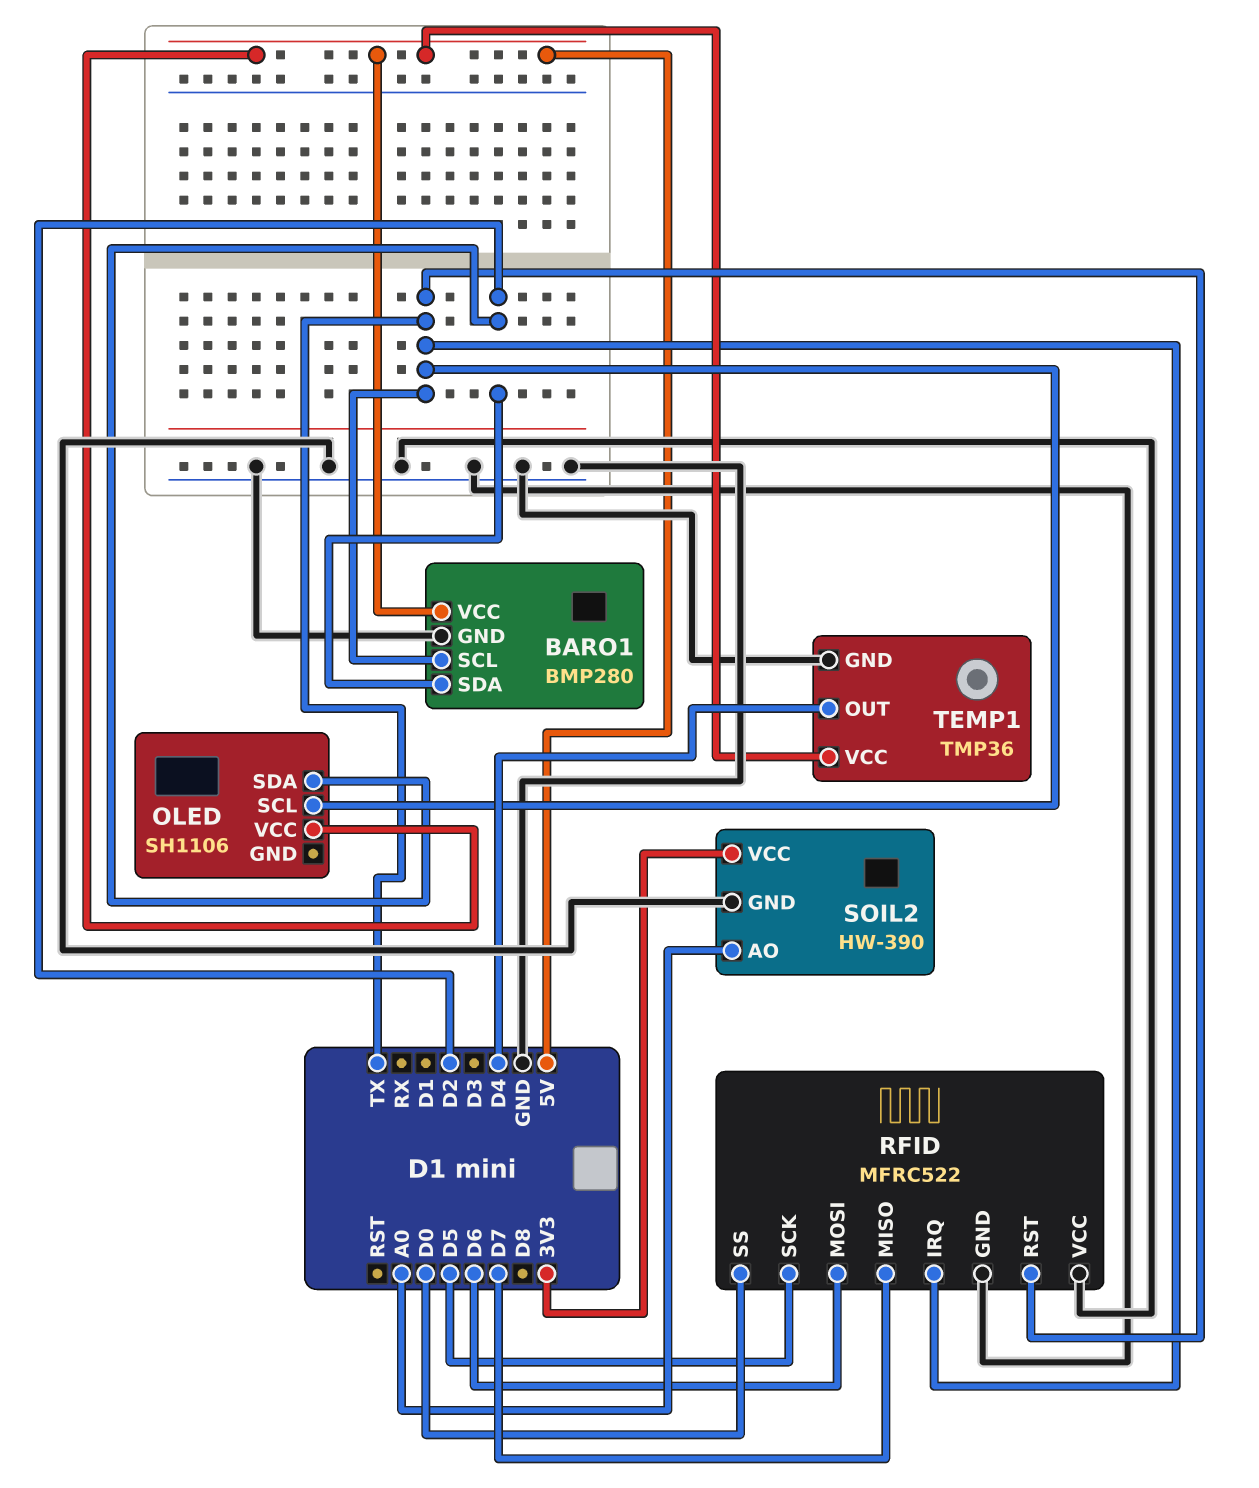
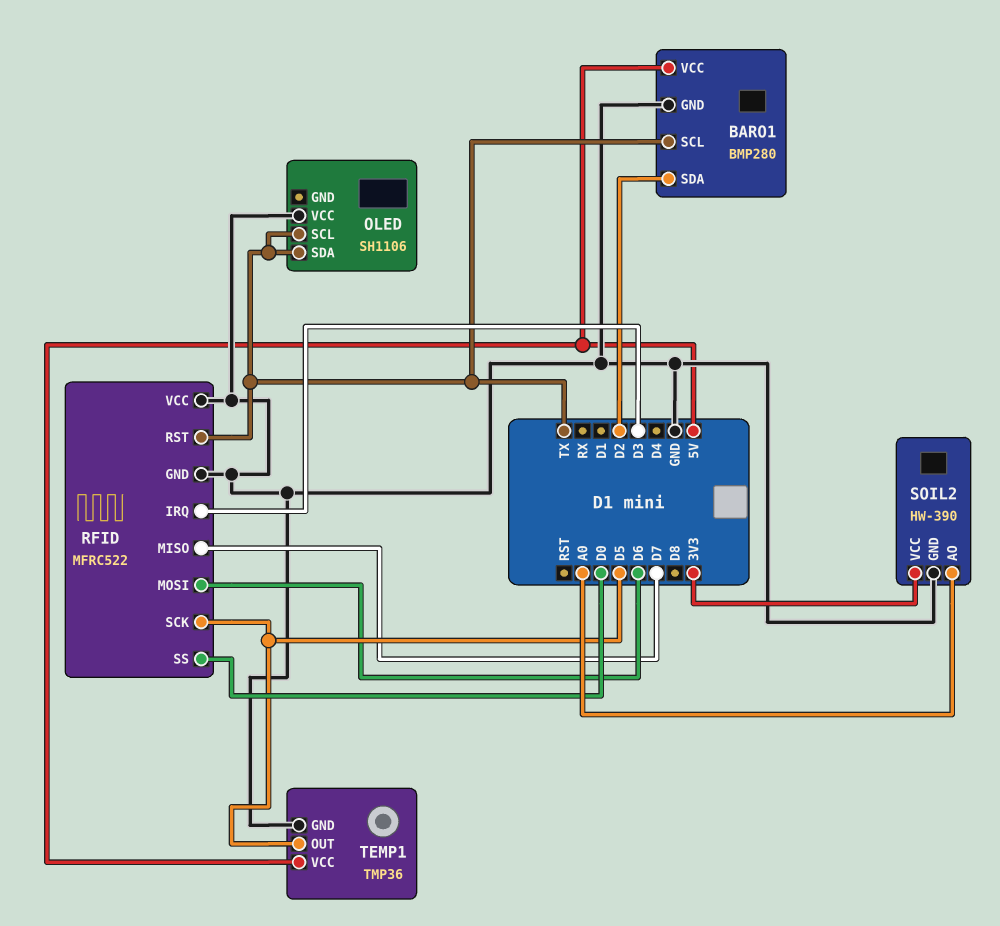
OLED pin SDA: D2 -> TX
OLED pin VCC: 5V -> GND
RFID pin IRQ: TX -> D3
TEMP1 pin OUT: D4 -> D5

